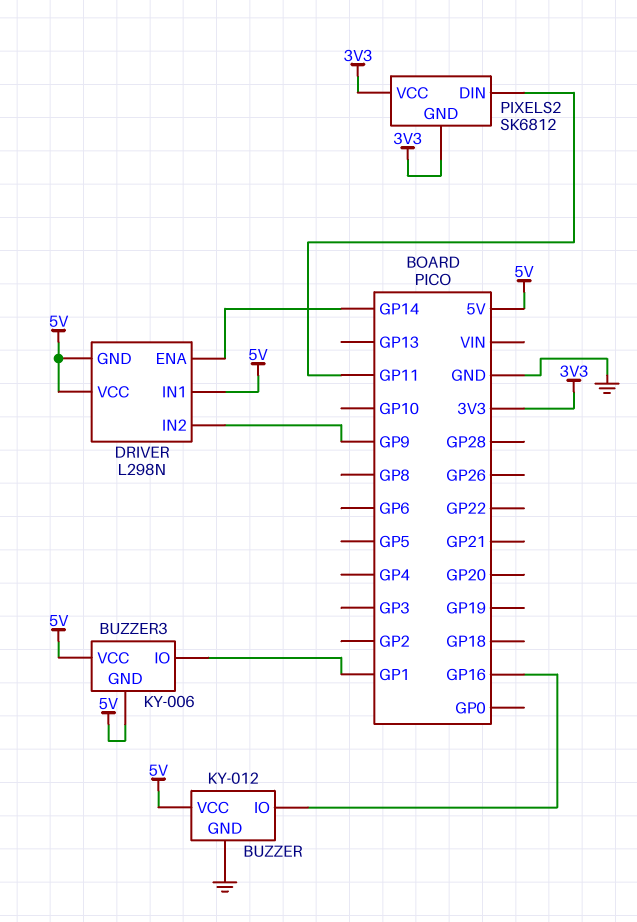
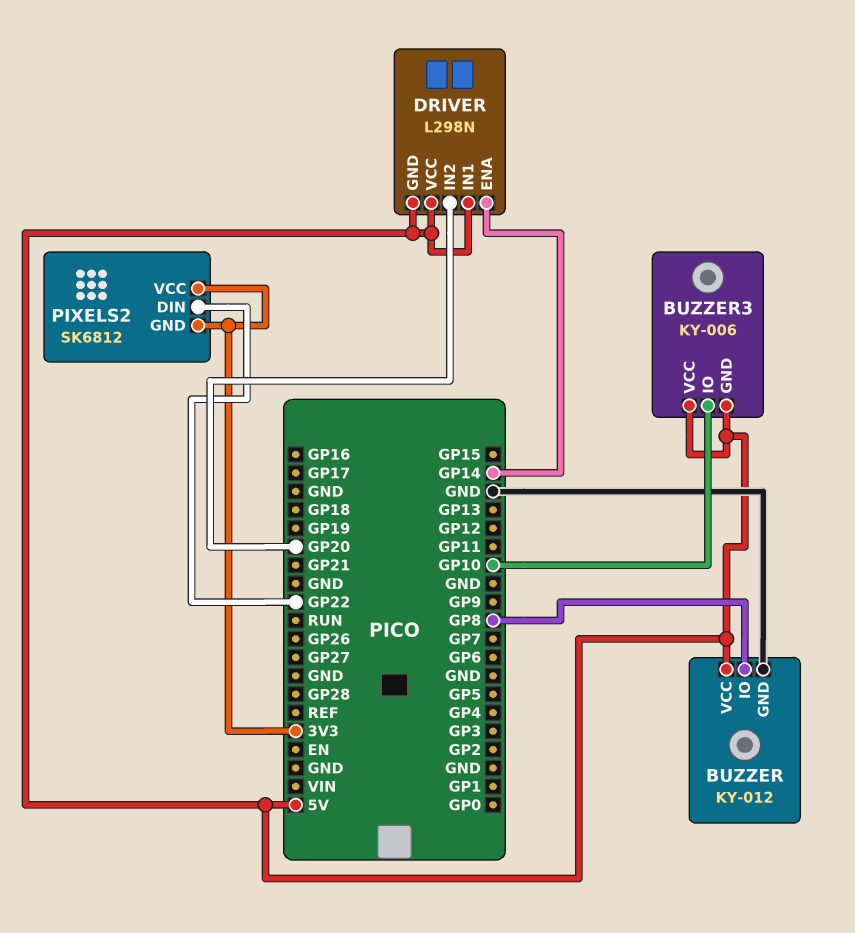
BUZZER pin IO: GP16 -> GP8
BUZZER3 pin IO: GP1 -> GP10
DRIVER pin IN2: GP9 -> GP20
PIXELS2 pin DIN: GP11 -> GP22

